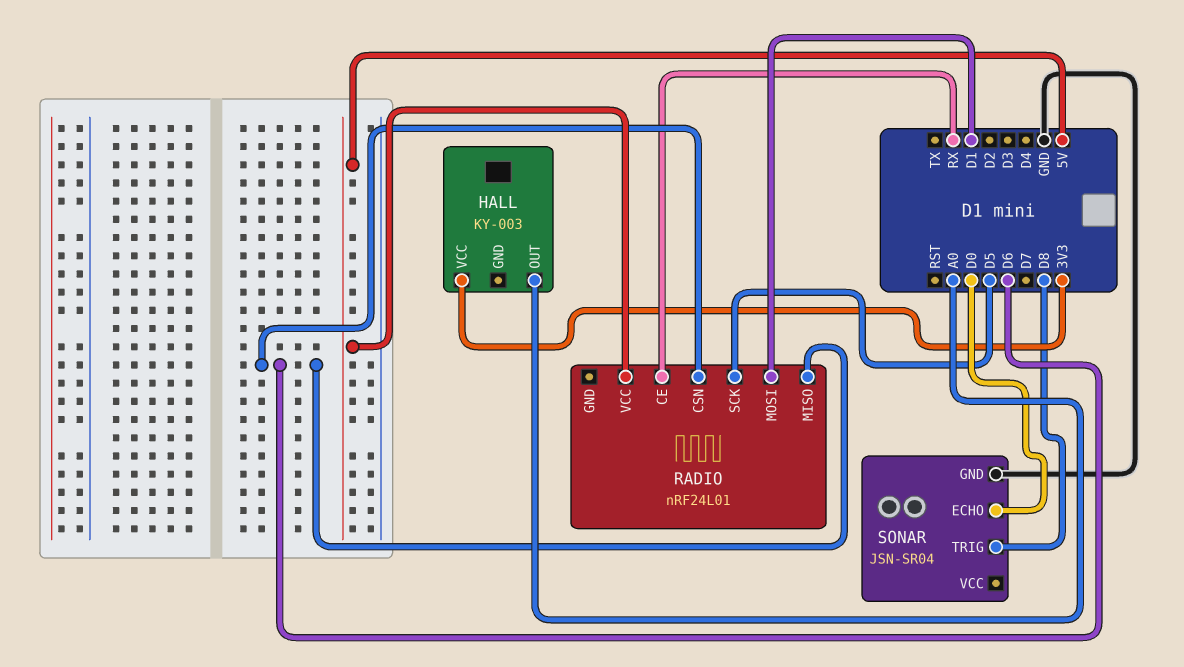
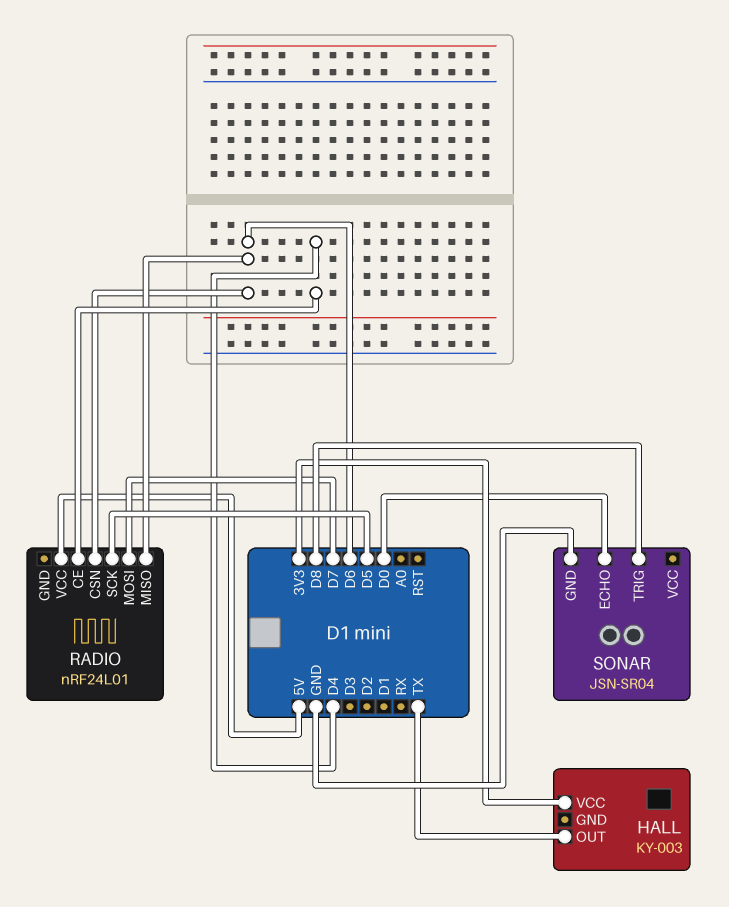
HALL pin OUT: A0 -> TX
RADIO pin CE: RX -> D4
RADIO pin MOSI: D1 -> D7

